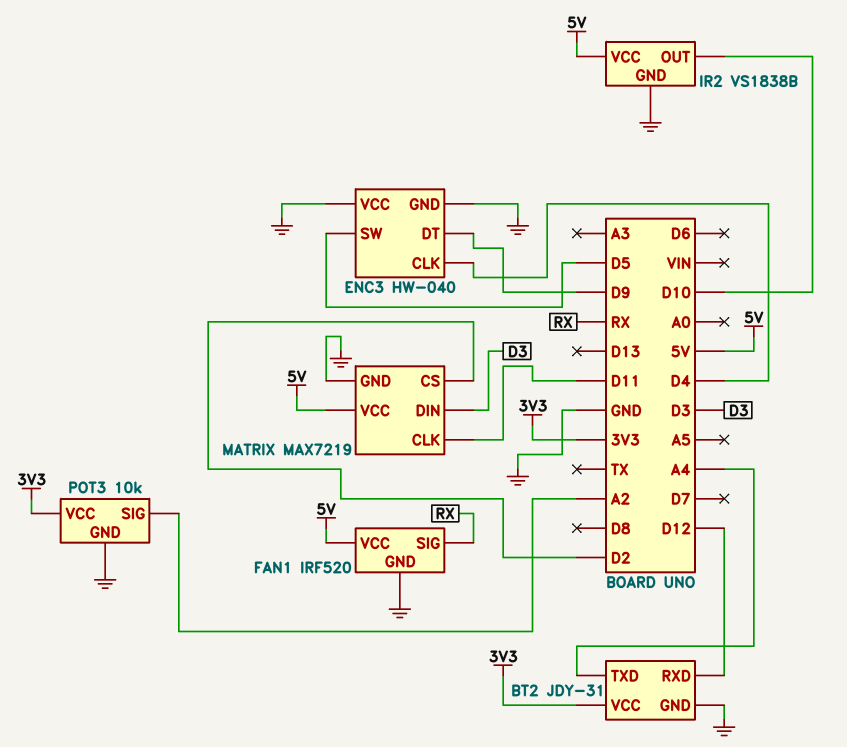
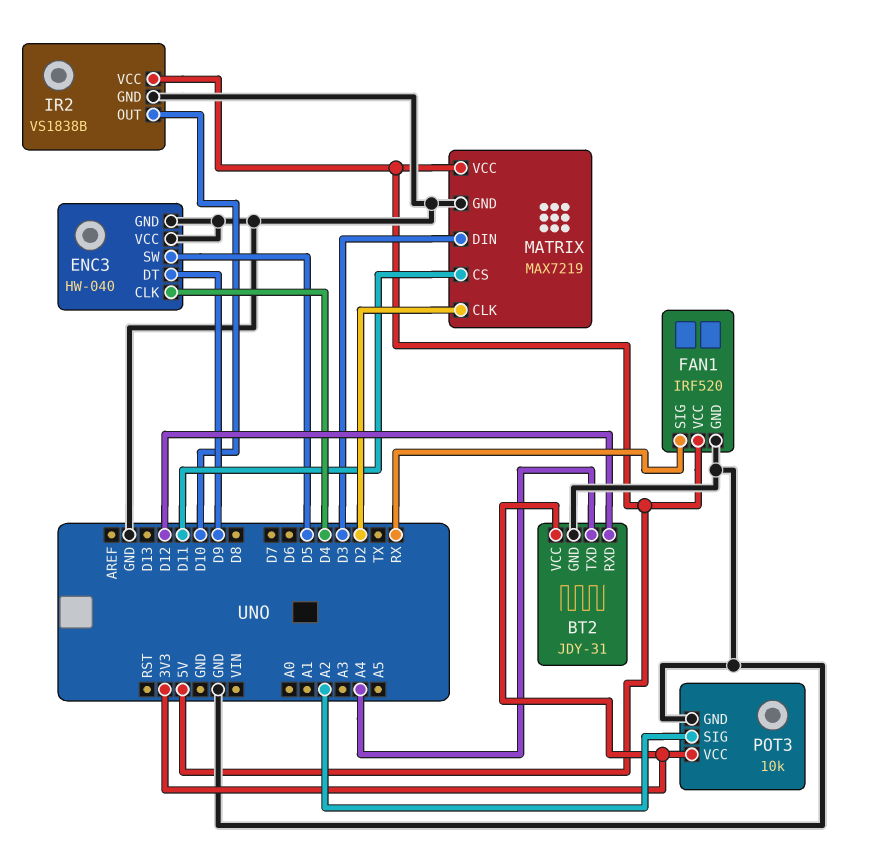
MATRIX pin CLK: D11 -> D2
MATRIX pin CS: D2 -> D11

